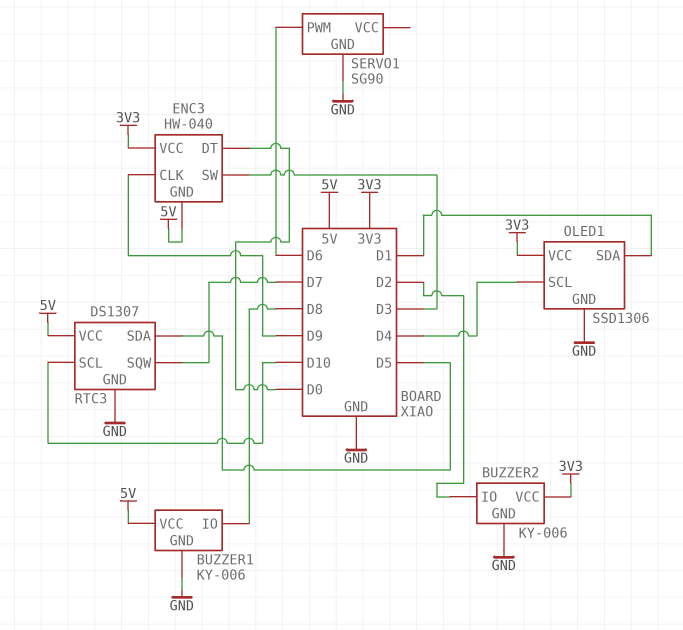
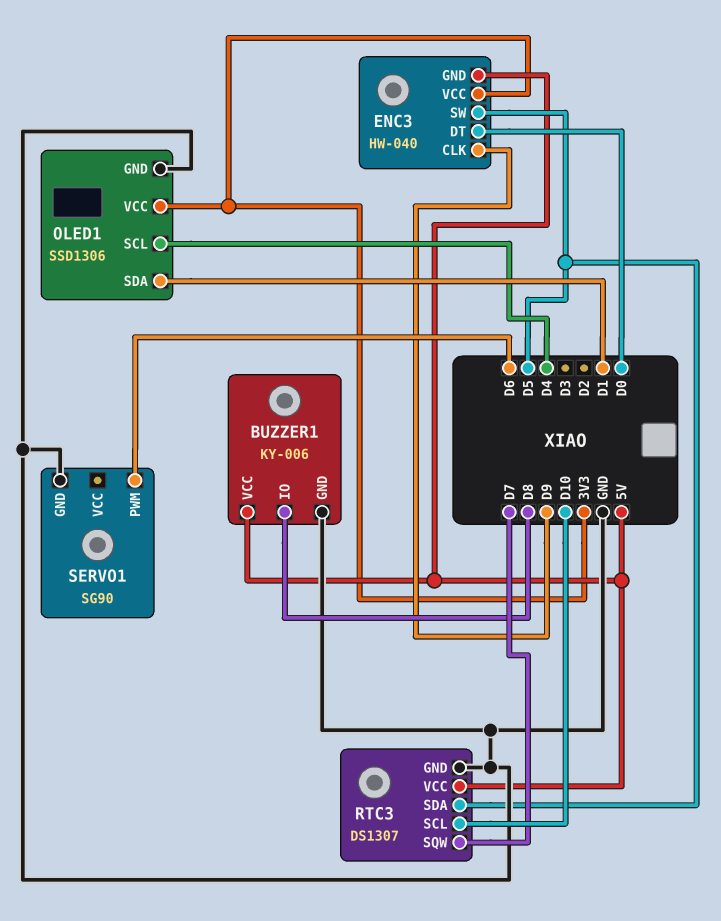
BUZZER2: KY-006 -> none
BUZZER2 pin GND: GND -> none
BUZZER2 pin IO: D2 -> none
BUZZER2 pin VCC: 3V3 -> none
ENC3 pin SW: D3 -> D5

